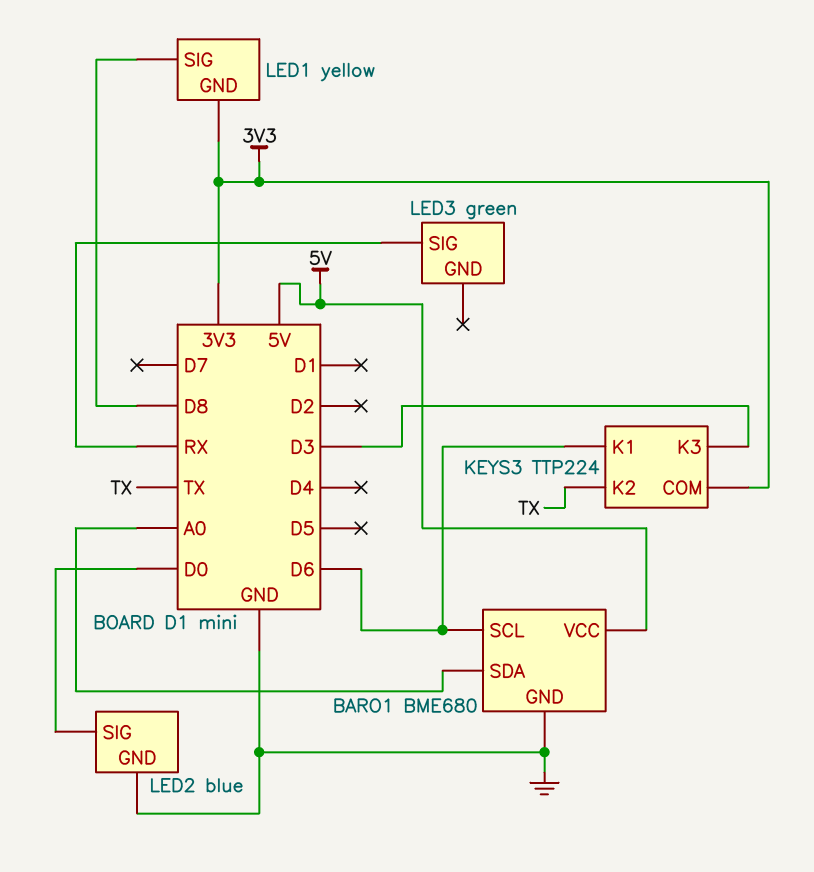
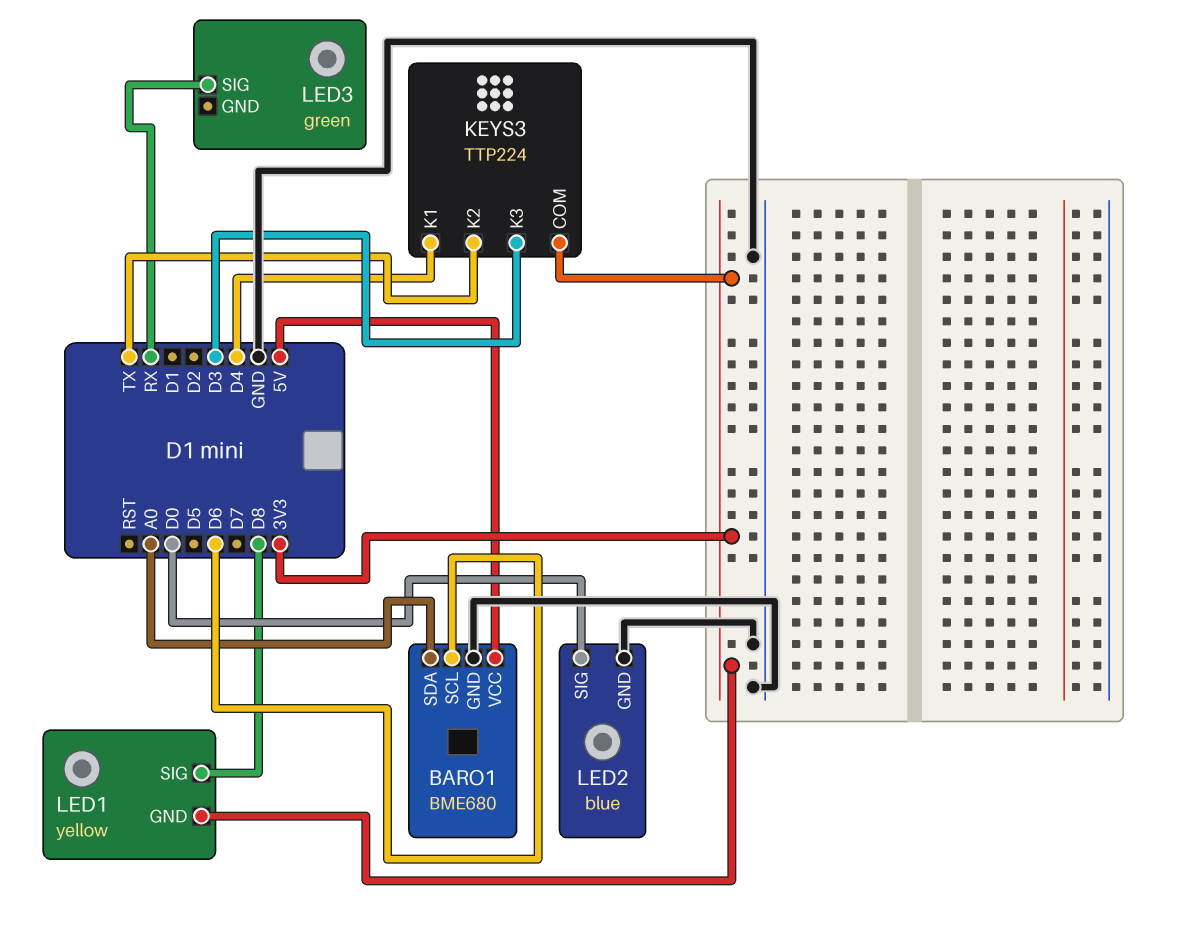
KEYS3 pin K1: D6 -> D4

